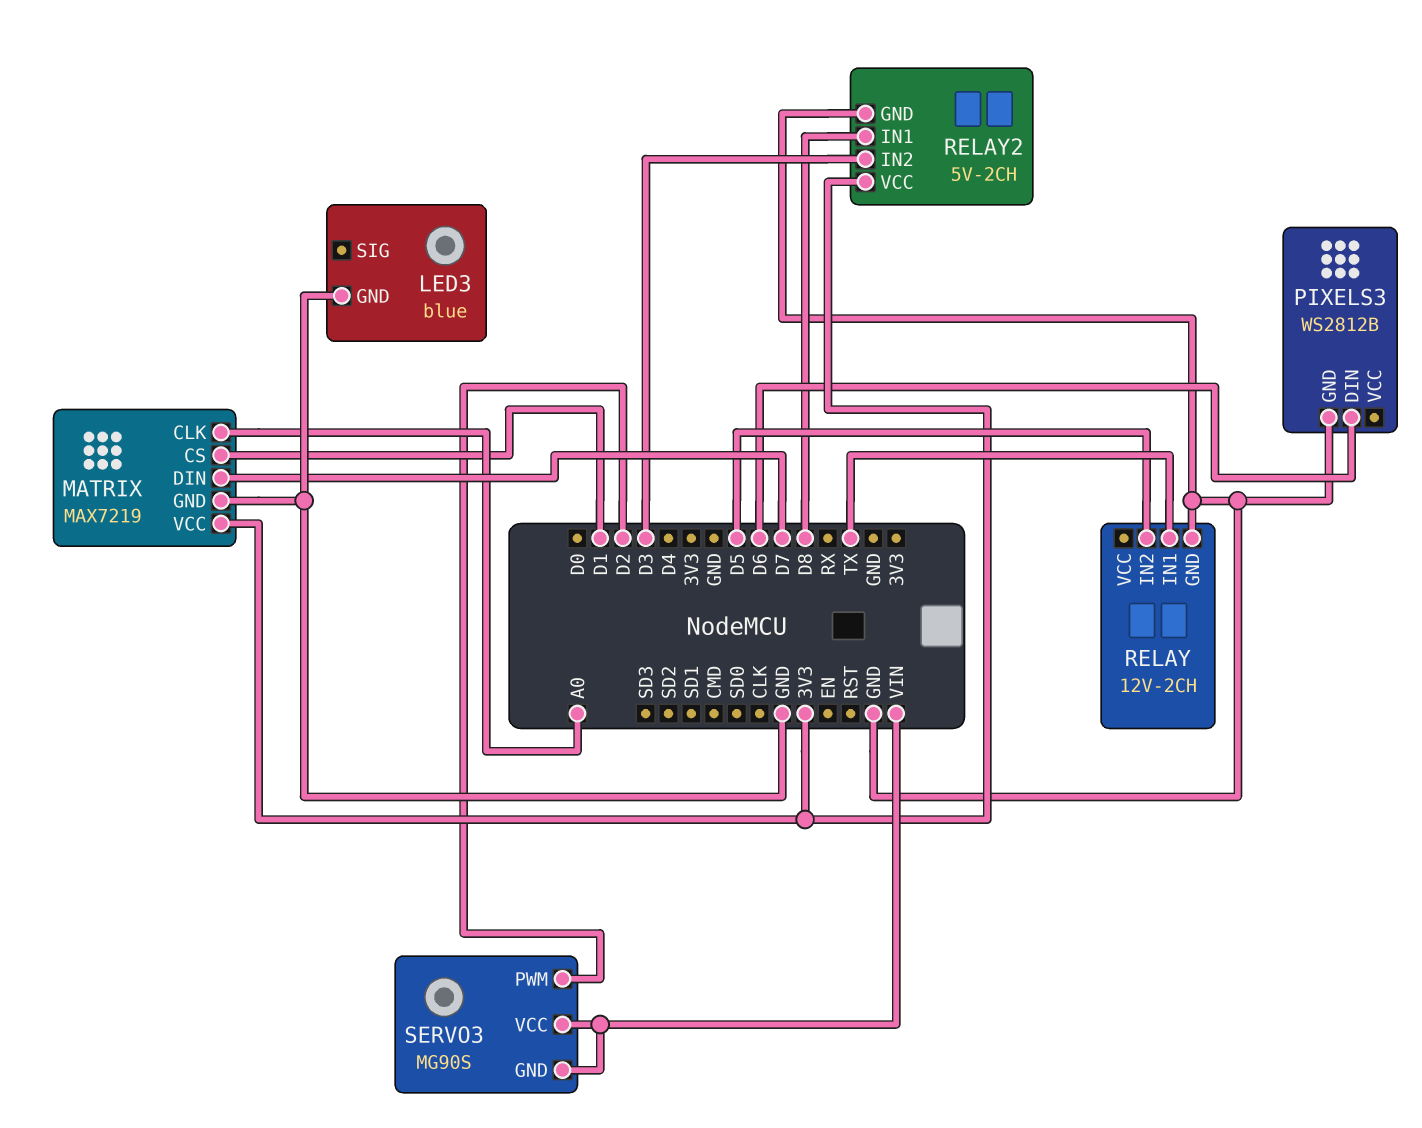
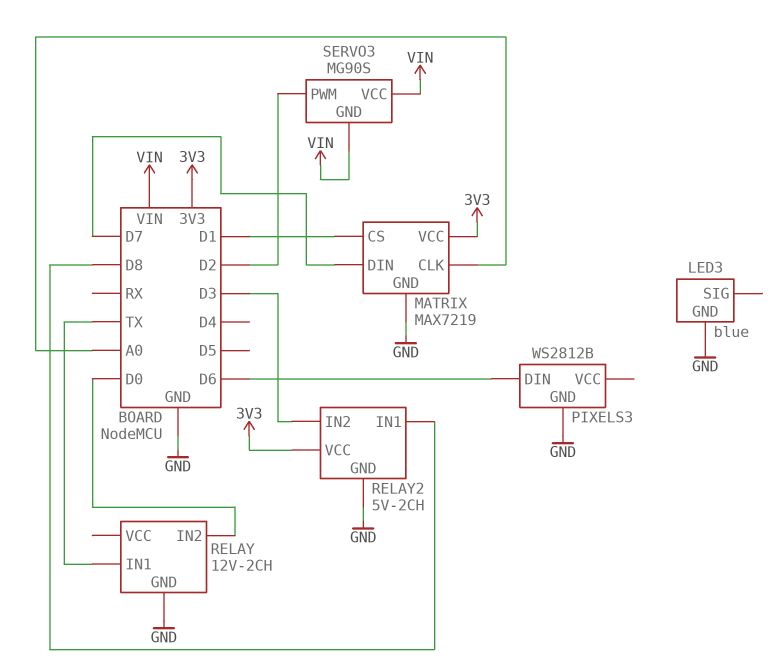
RELAY pin IN2: D5 -> D0

